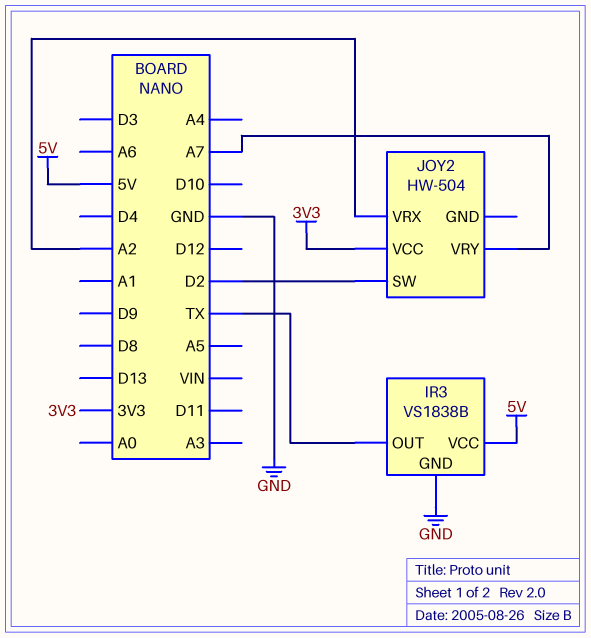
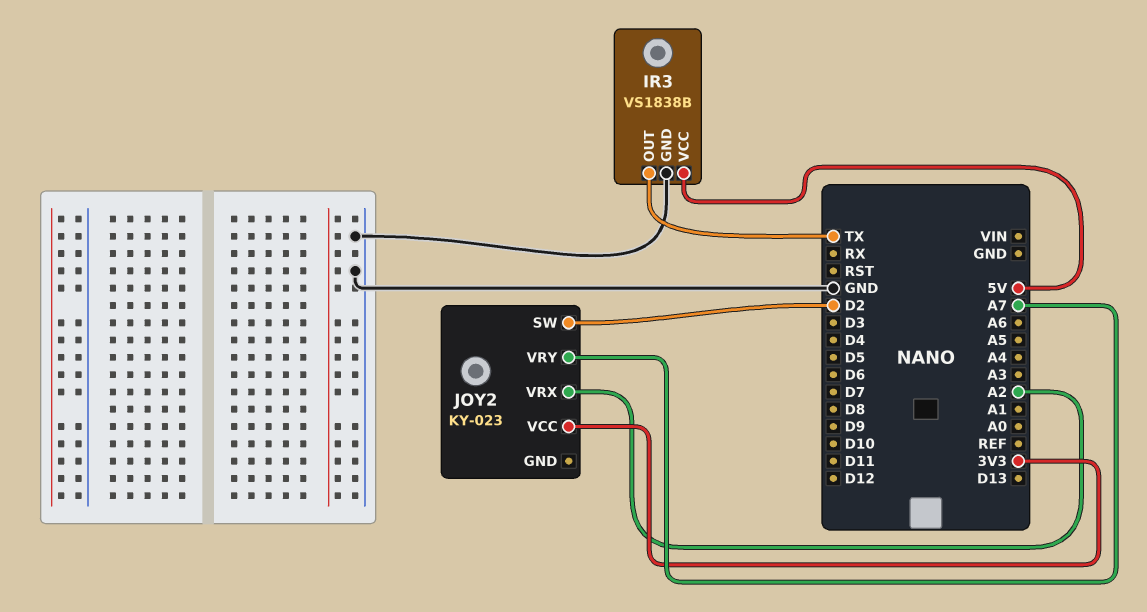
JOY2: HW-504 -> KY-023

